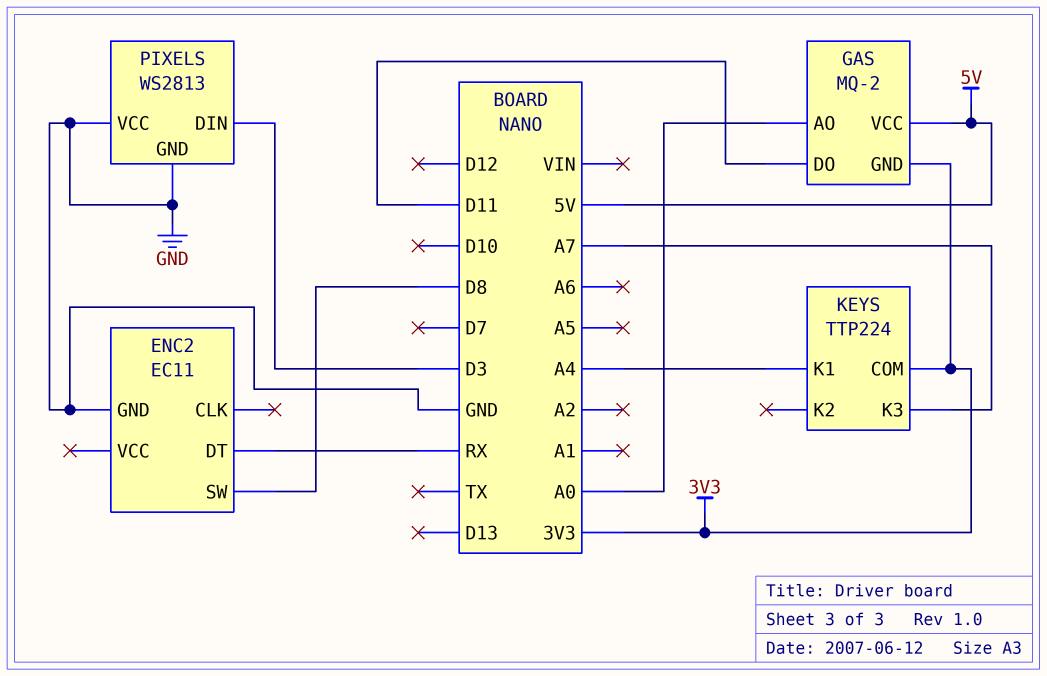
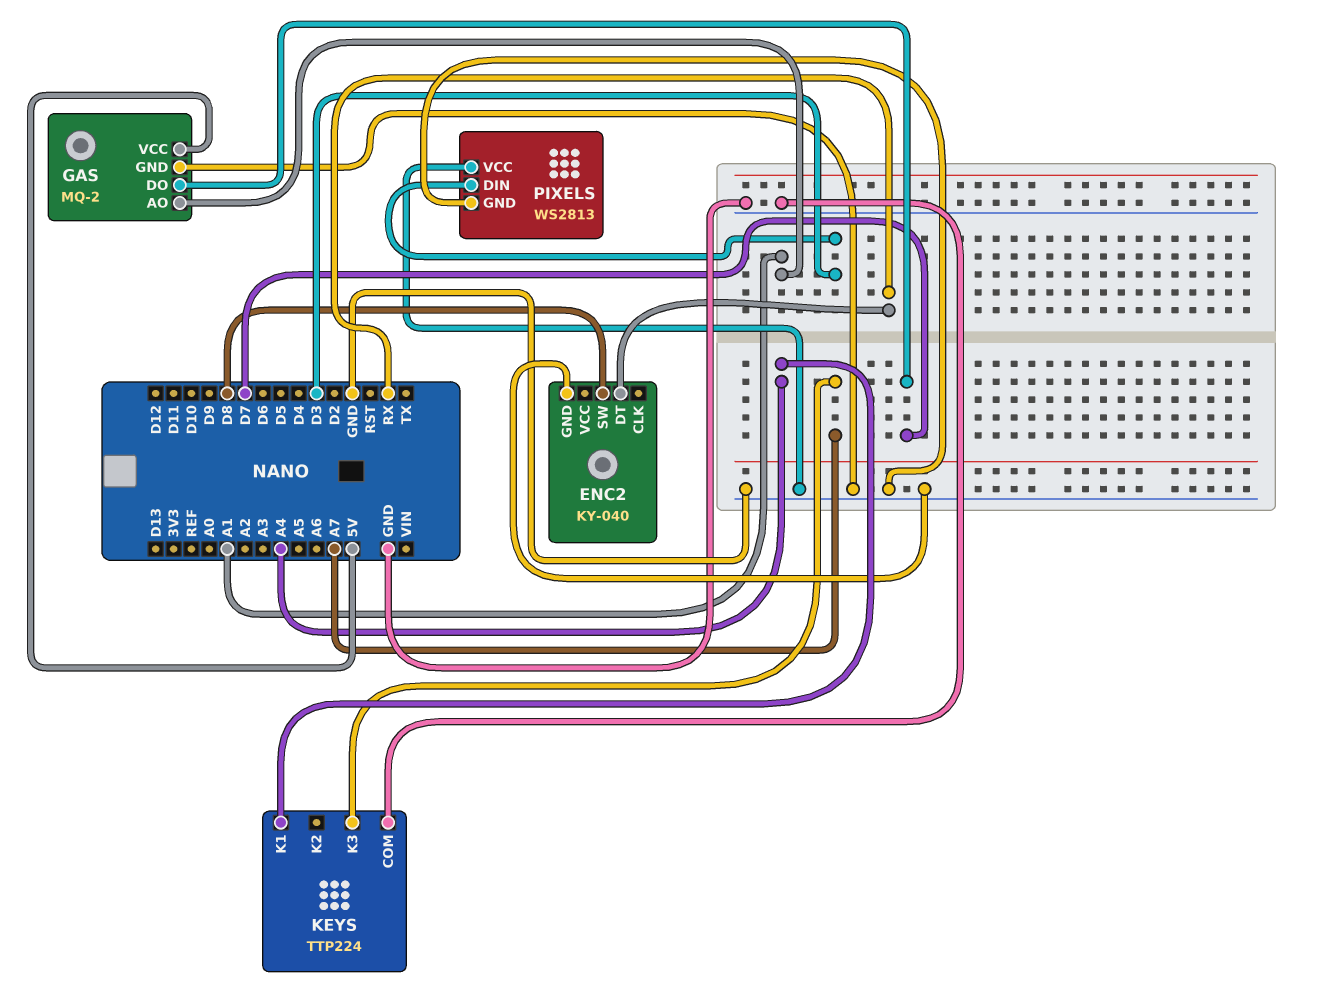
ENC2: EC11 -> KY-040
GAS pin AO: A0 -> A1
GAS pin DO: D11 -> D7
GAS pin GND: 3V3 -> GND
KEYS pin COM: 3V3 -> GND

